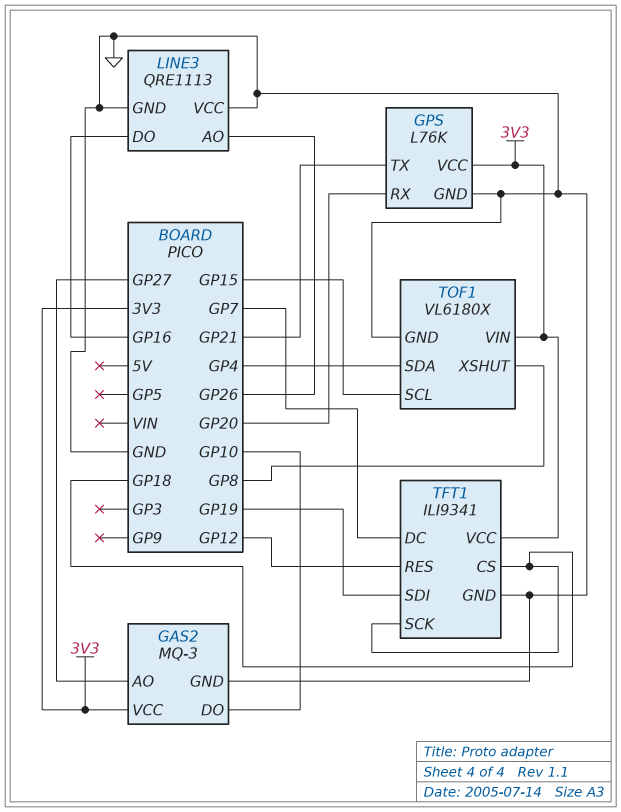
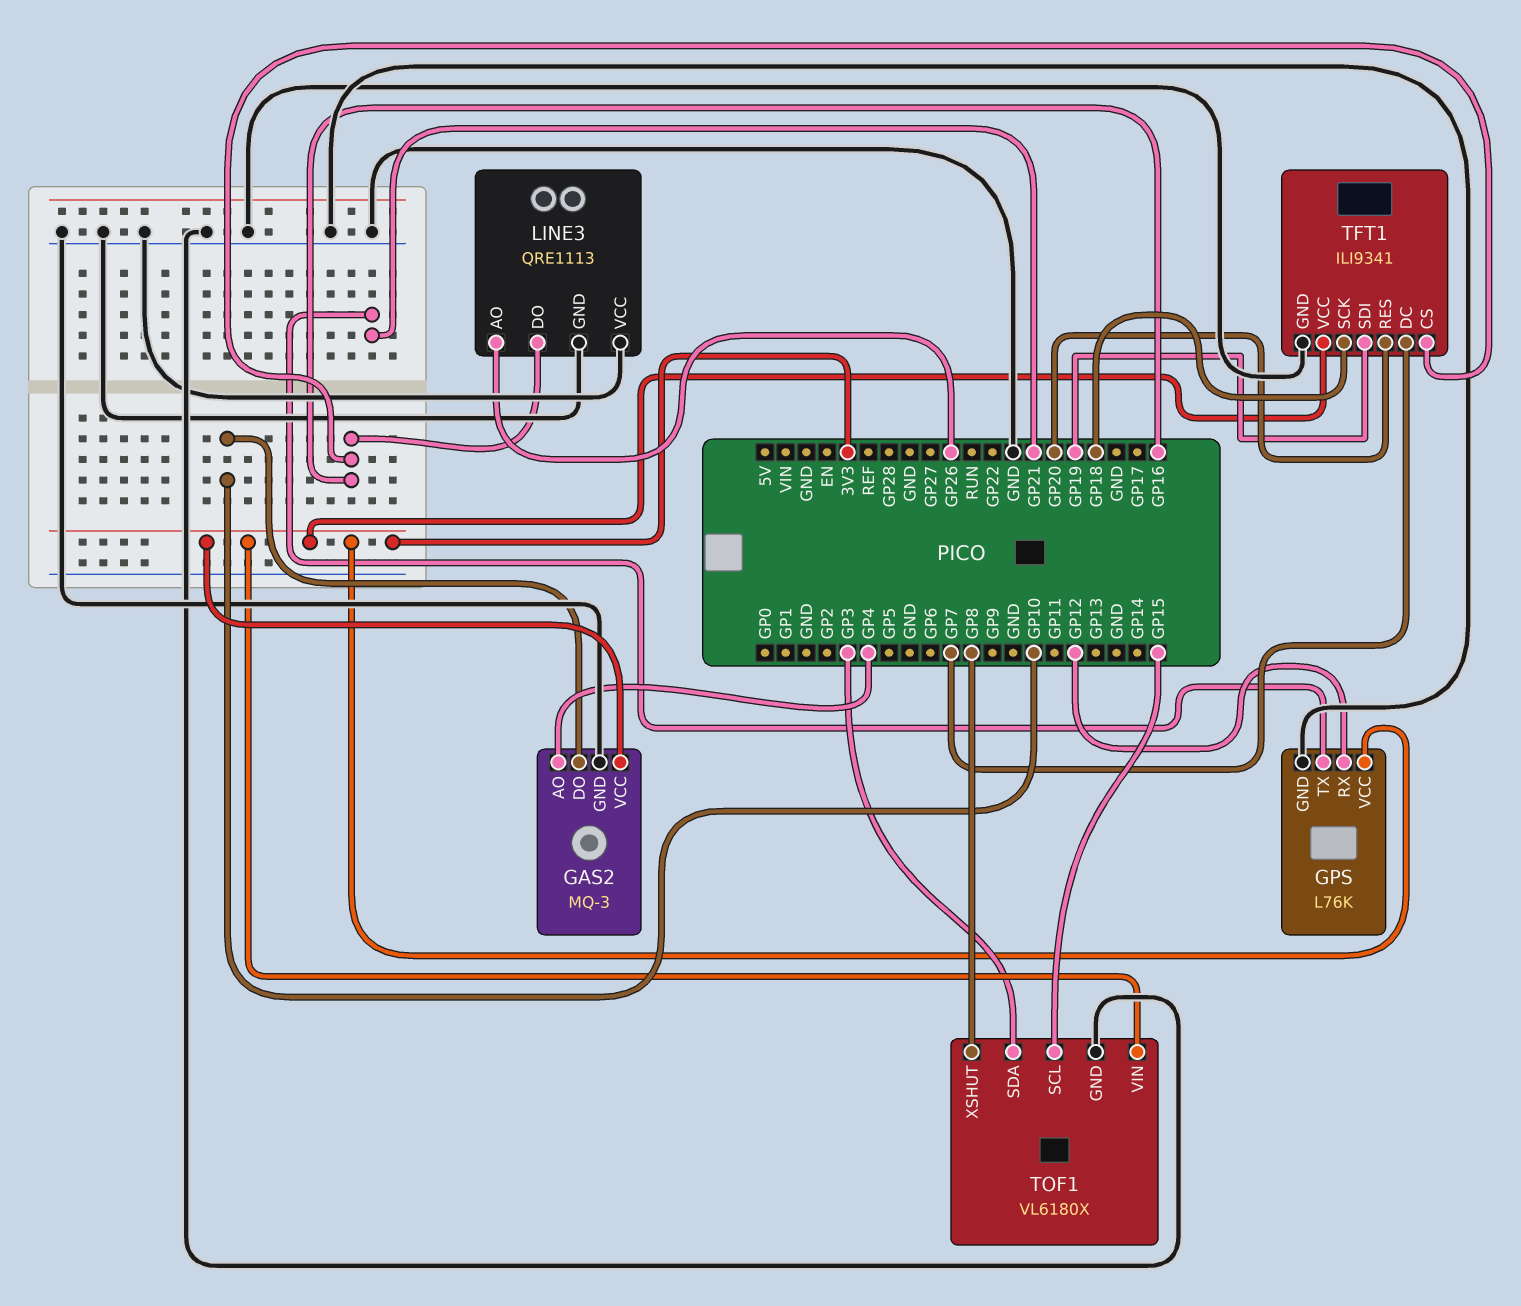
GAS2 pin AO: GP27 -> GP4
GPS pin RX: GP20 -> GP12
TFT1 pin CS: GP18 -> GP16
TFT1 pin RES: GP12 -> GP20
TOF1 pin SDA: GP4 -> GP3

